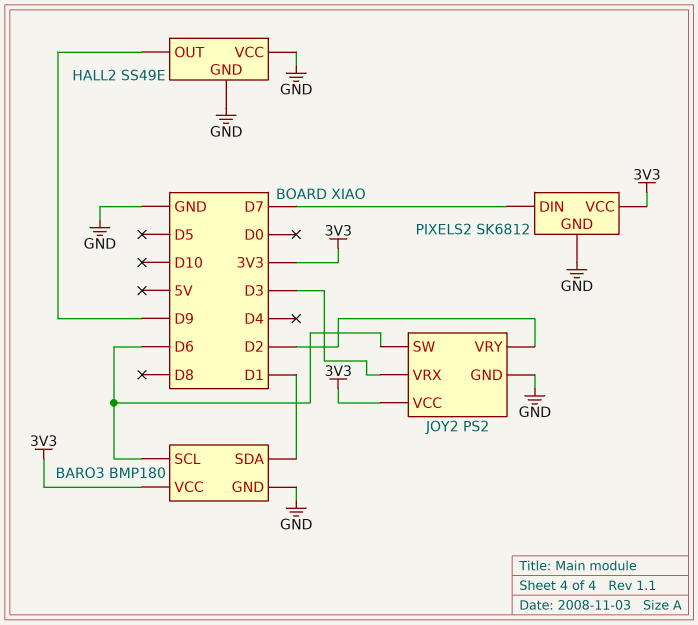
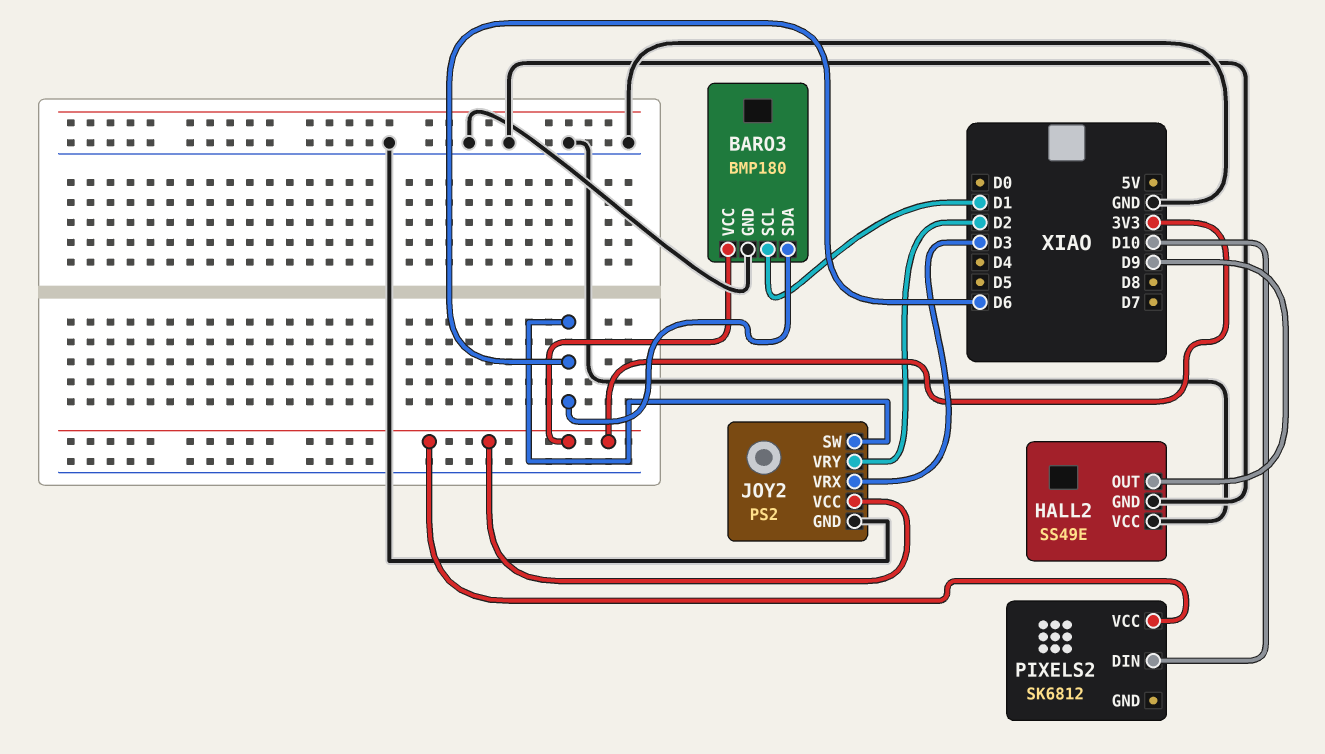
BARO3 pin SCL: D6 -> D1
BARO3 pin SDA: D1 -> D6
PIXELS2 pin DIN: D7 -> D10
PIXELS2 pin GND: GND -> none

